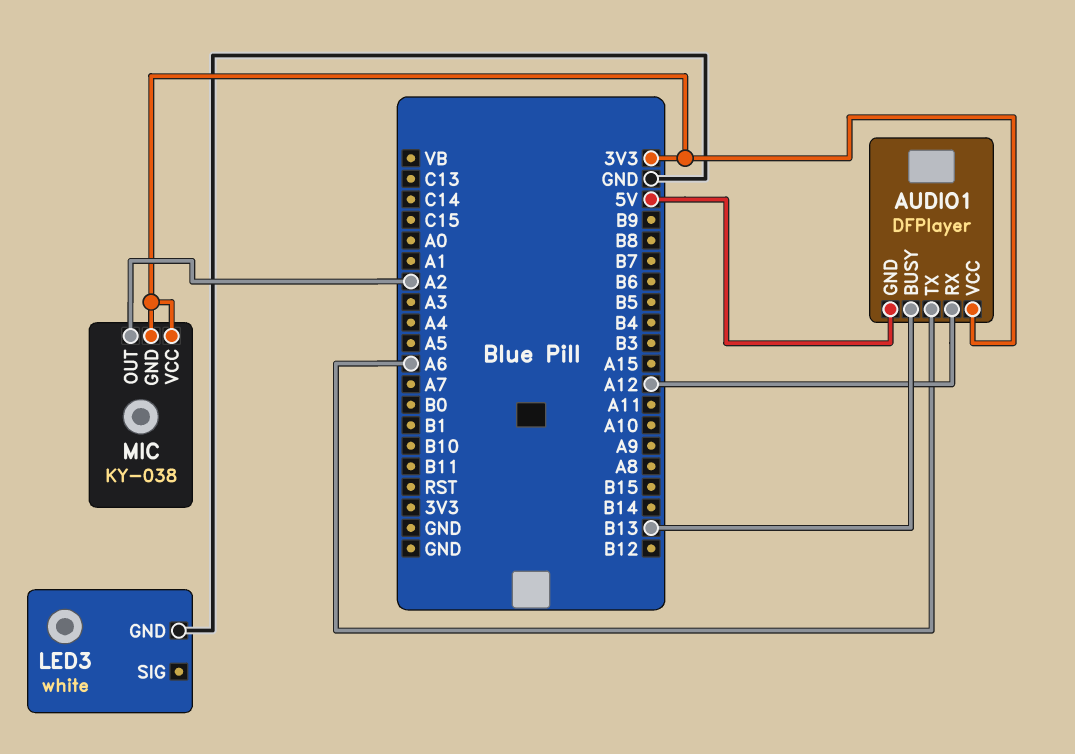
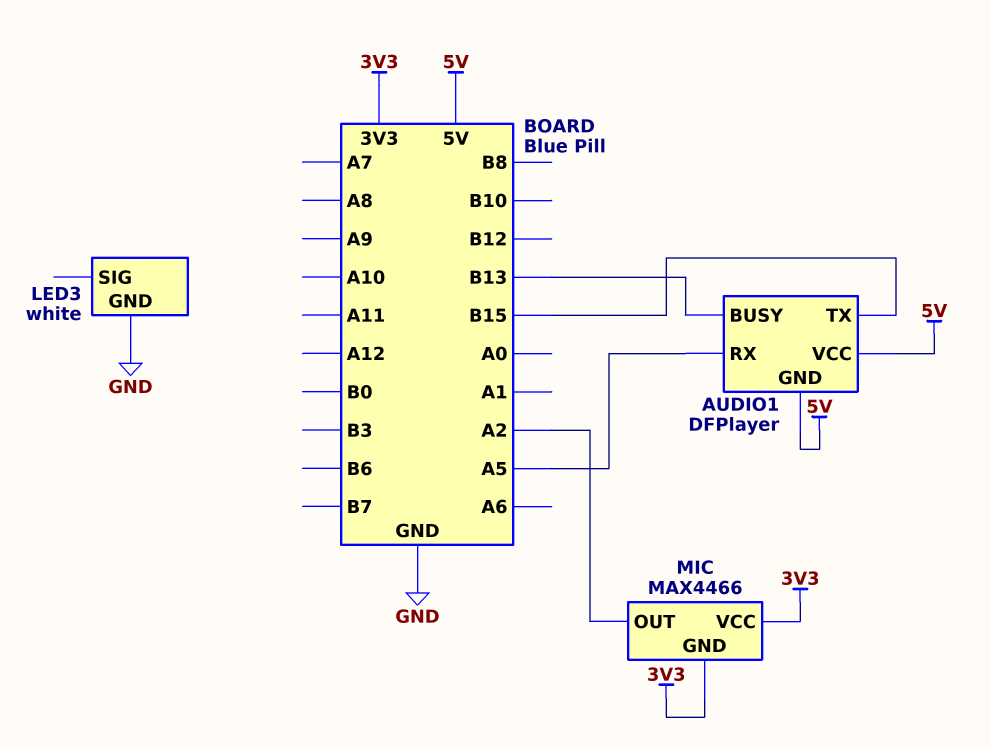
AUDIO1 pin RX: A12 -> A5
AUDIO1 pin TX: A6 -> B15
AUDIO1 pin VCC: 3V3 -> 5V
MIC: KY-038 -> MAX4466

